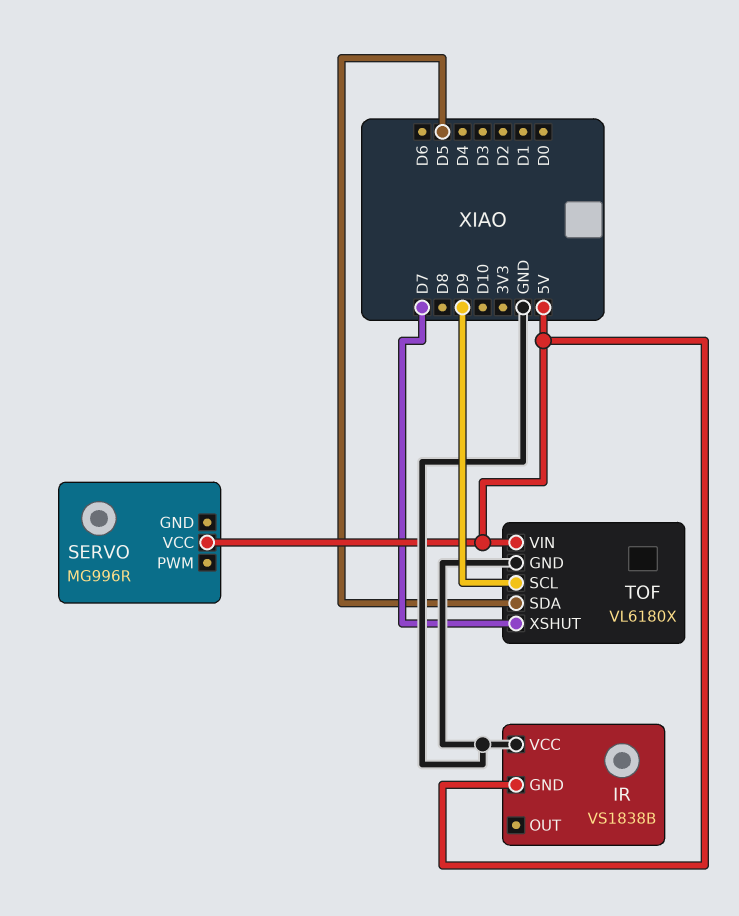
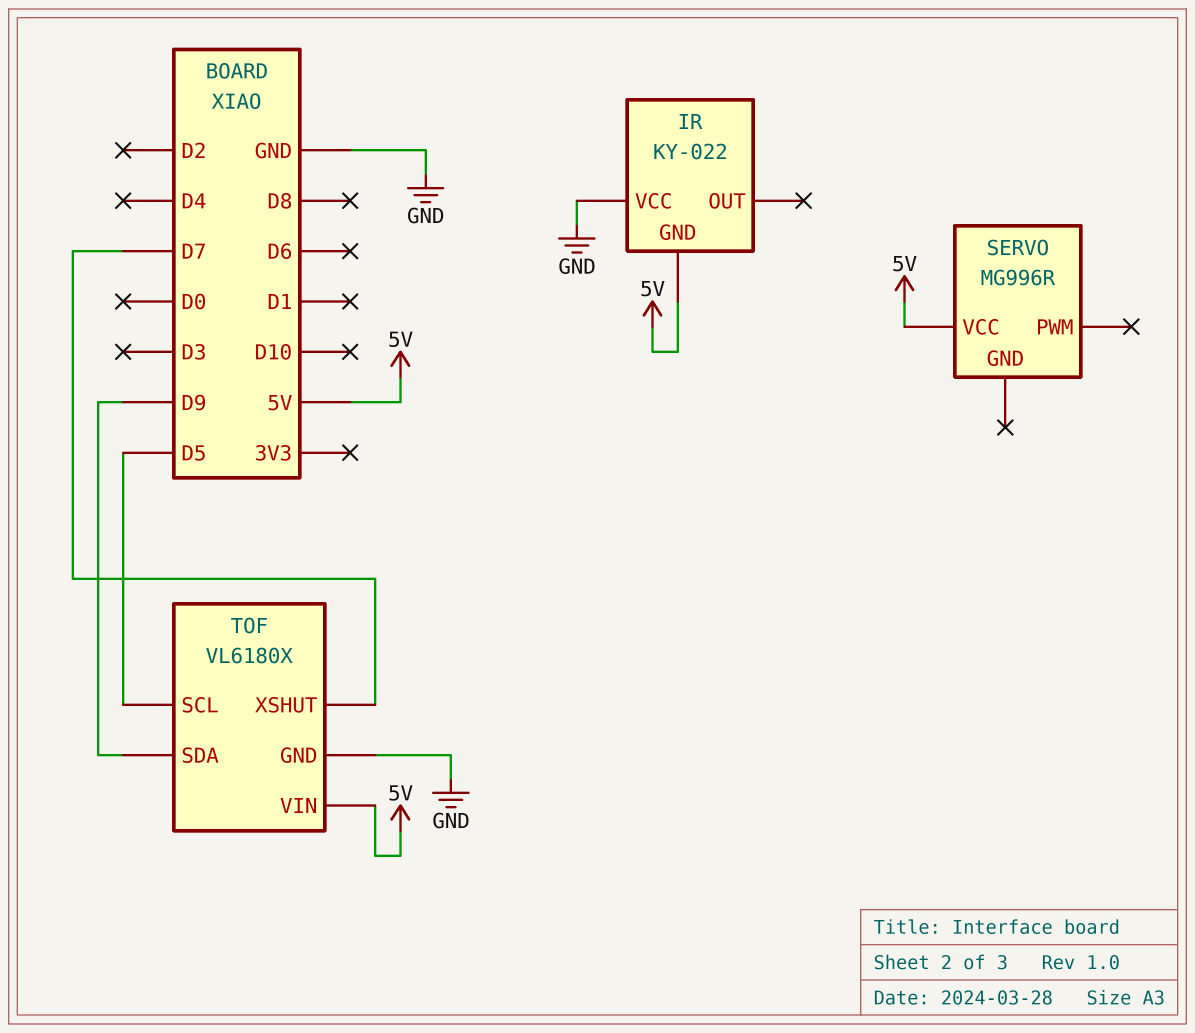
IR: VS1838B -> KY-022
TOF pin SCL: D9 -> D5
TOF pin SDA: D5 -> D9

